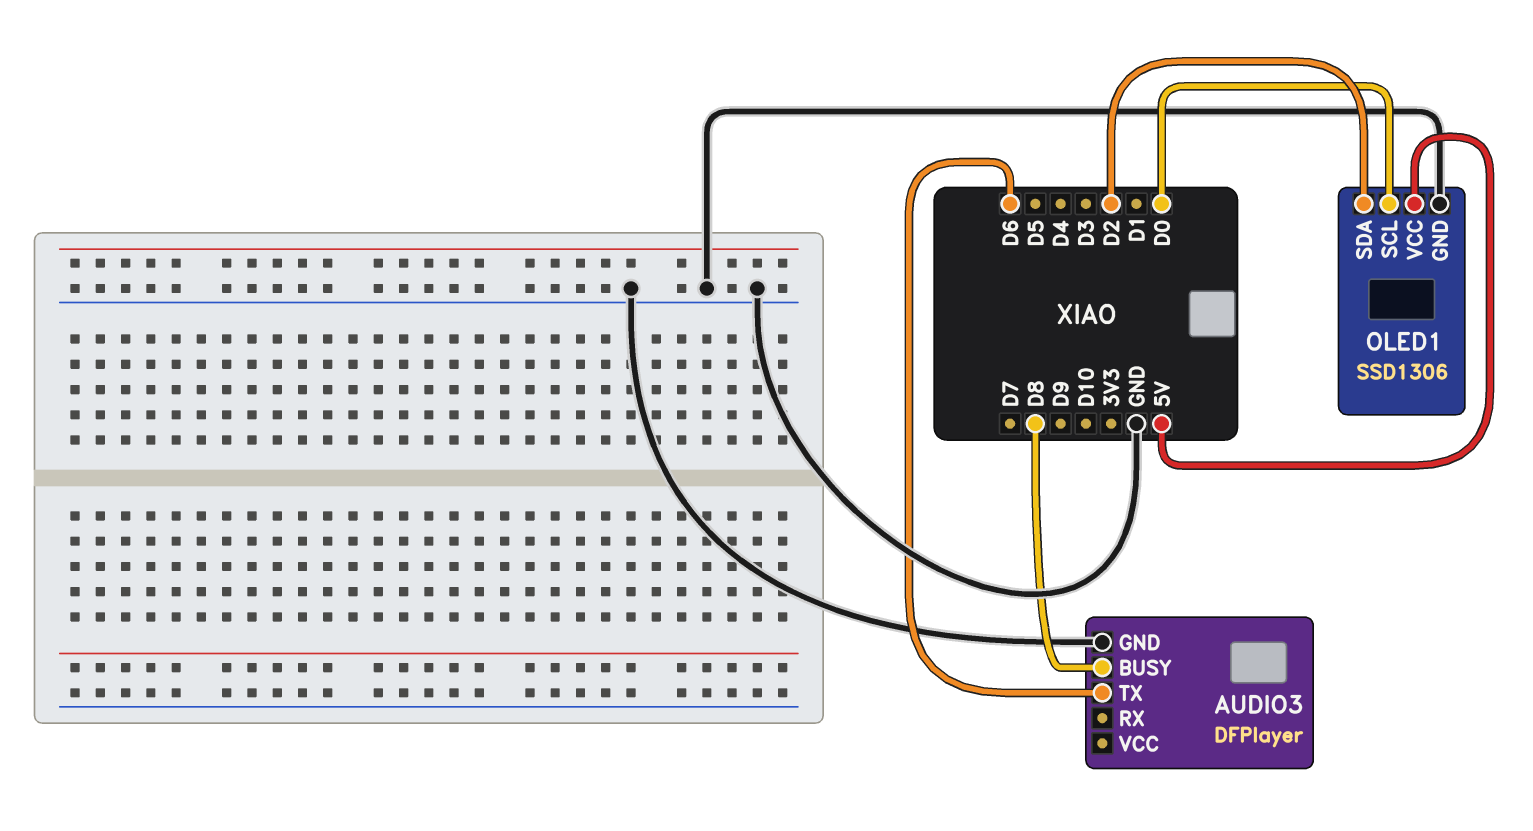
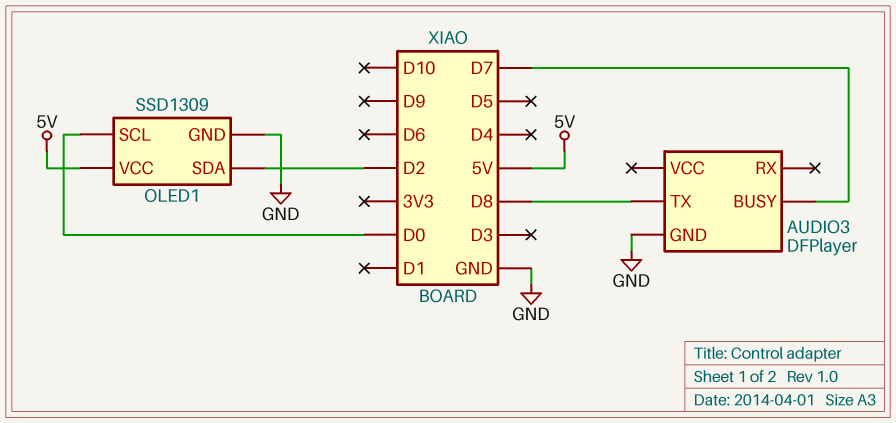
AUDIO3 pin BUSY: D8 -> D7
AUDIO3 pin TX: D6 -> D8
OLED1: SSD1306 -> SSD1309

